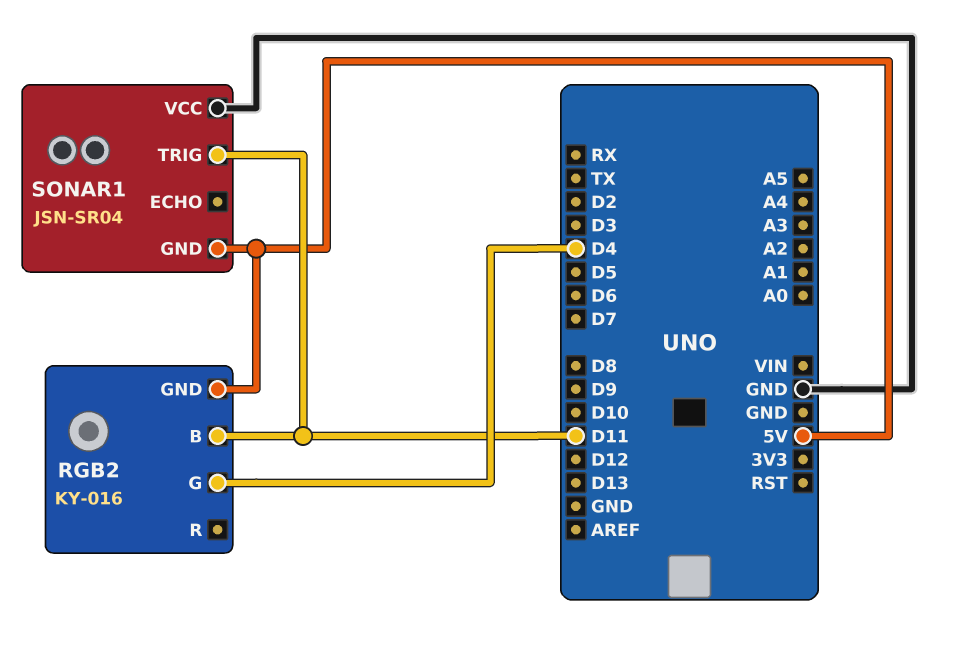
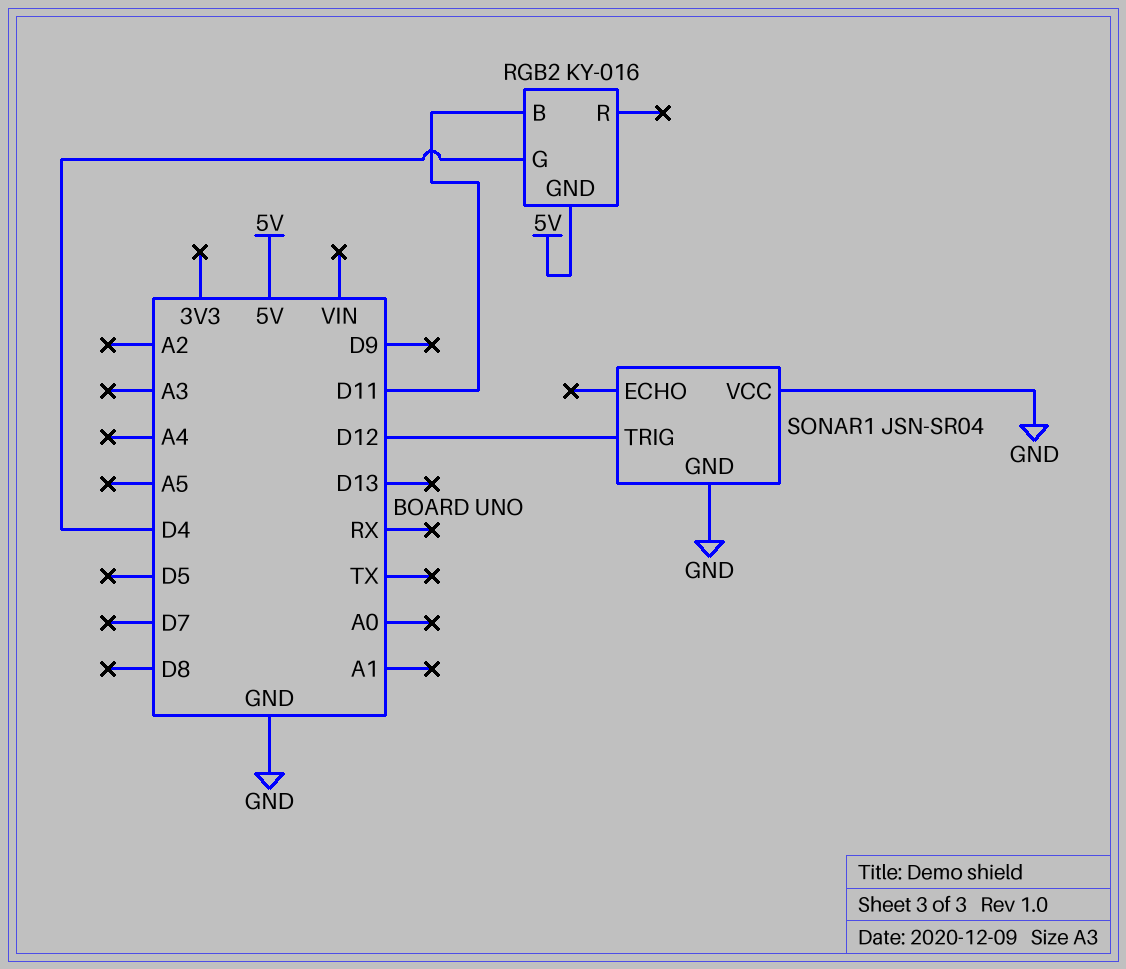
SONAR1 pin GND: 5V -> GND
SONAR1 pin TRIG: D11 -> D12

